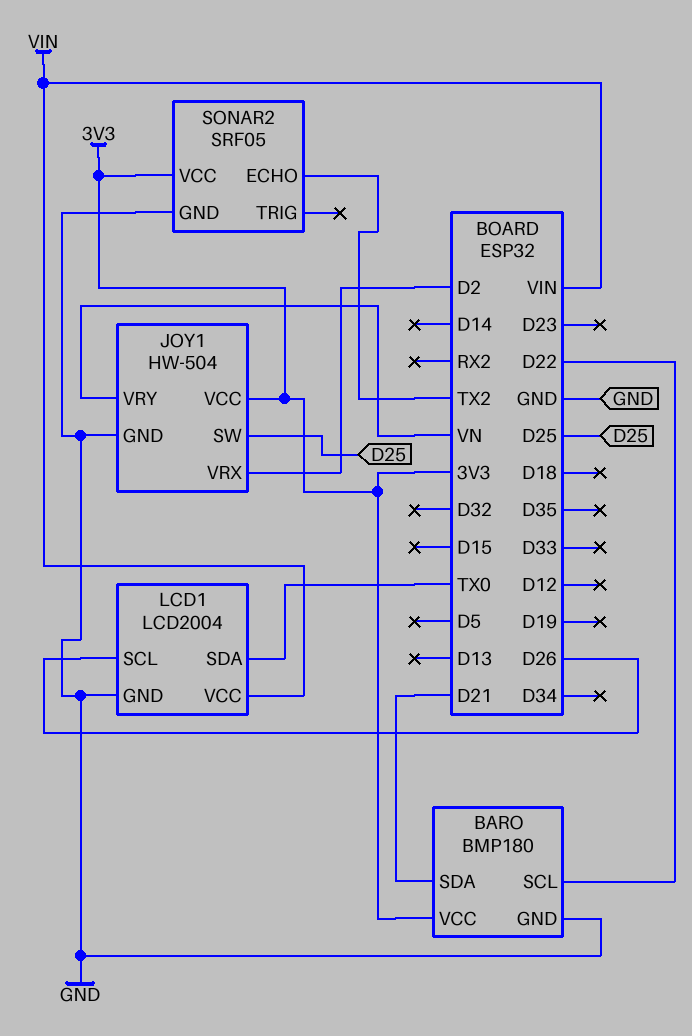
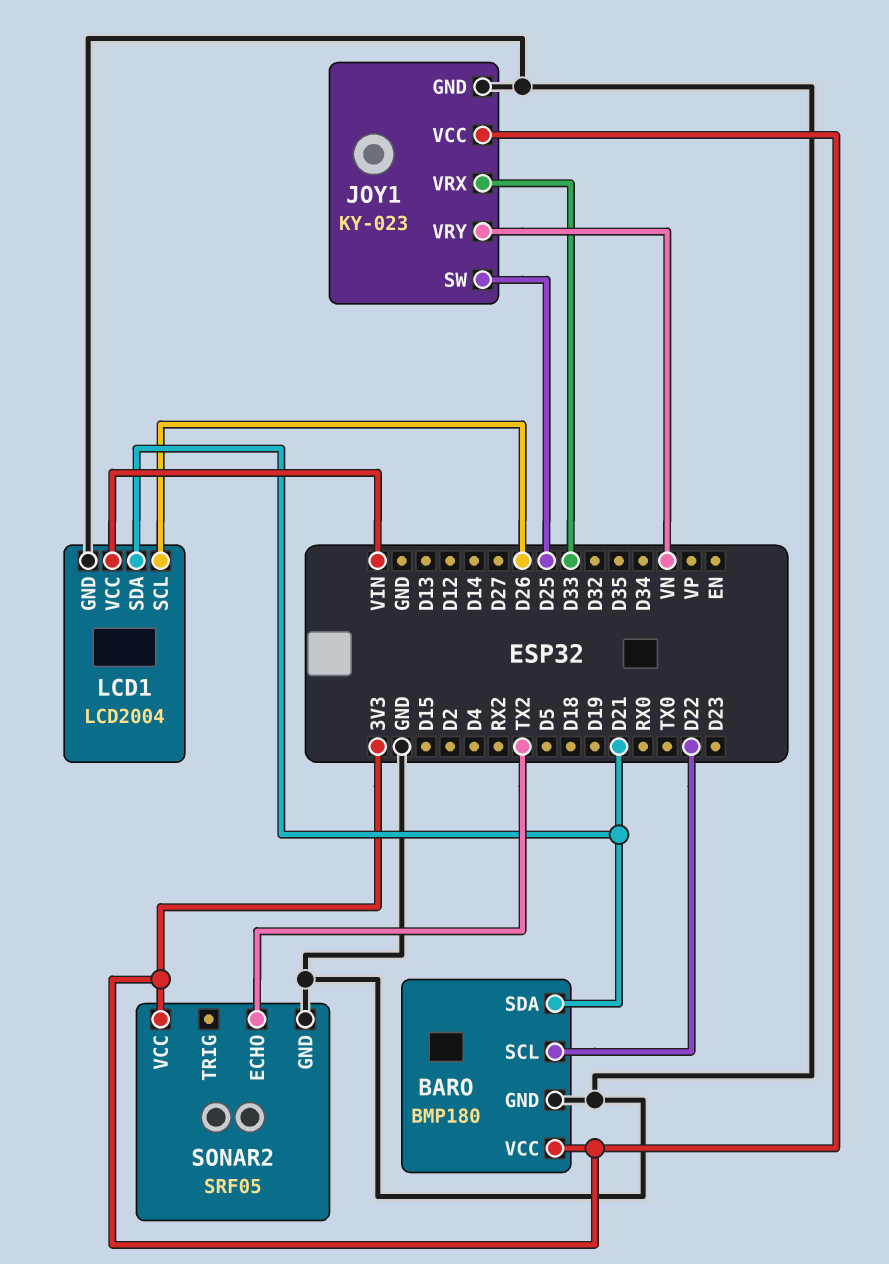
JOY1: HW-504 -> KY-023
JOY1 pin VRX: D2 -> D33
LCD1 pin SDA: TX0 -> D21

